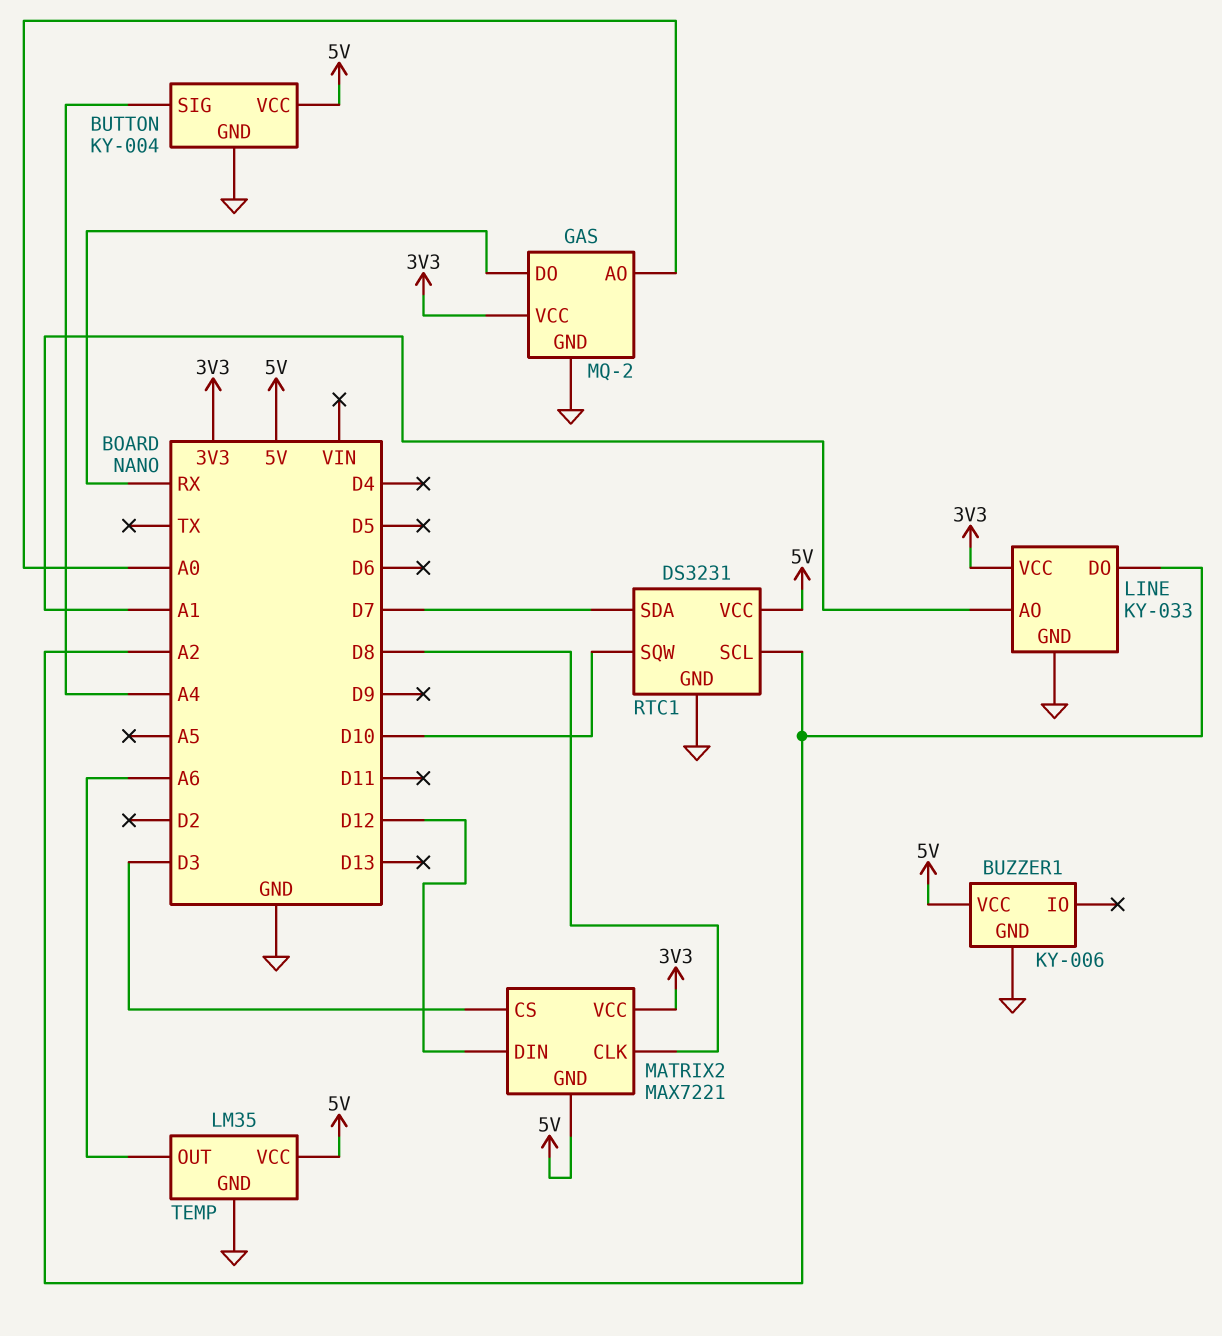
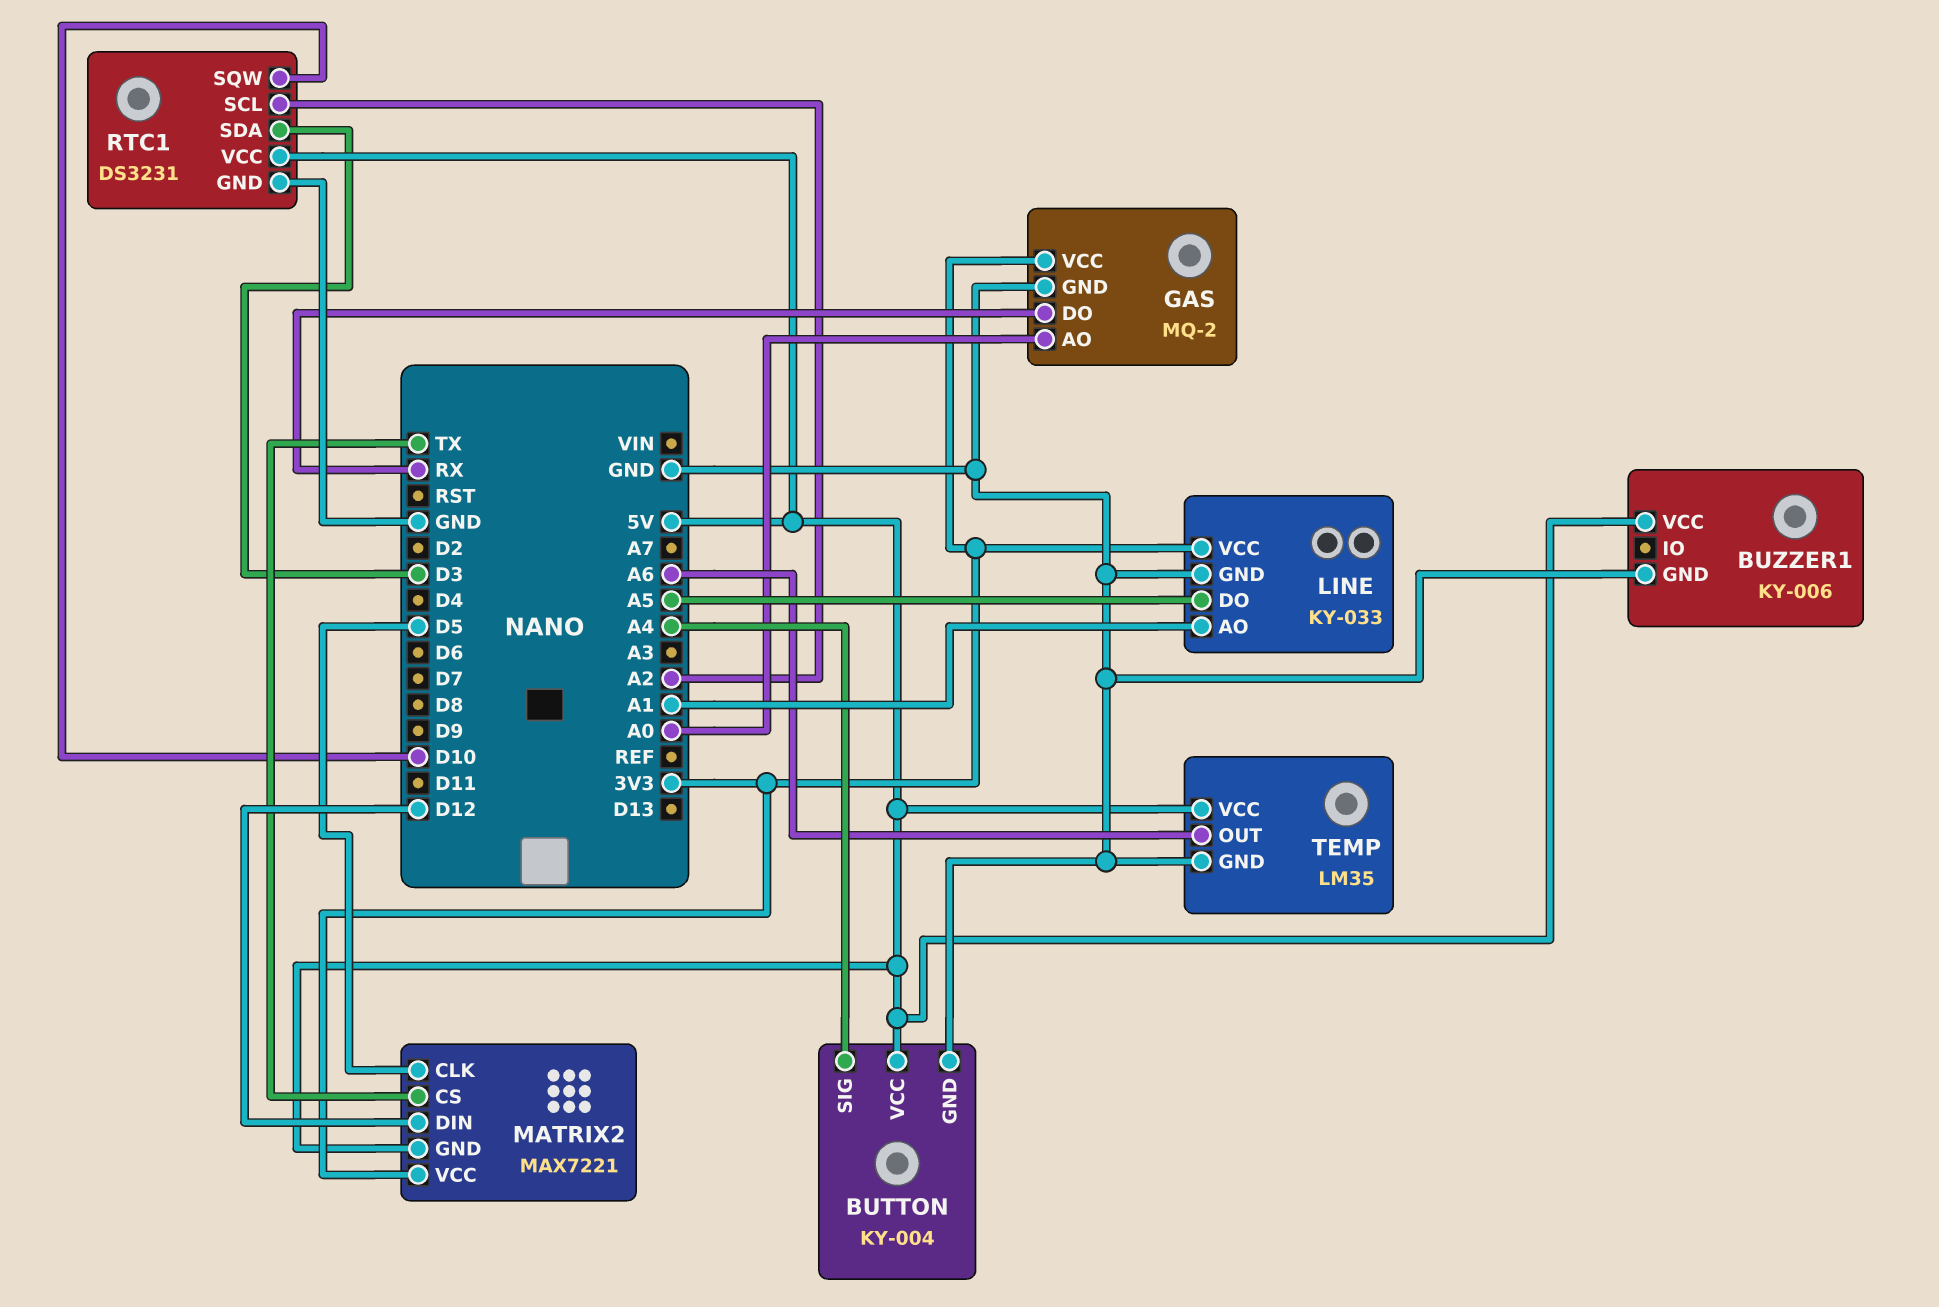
LINE pin DO: A2 -> A5
MATRIX2 pin CLK: D8 -> D5
MATRIX2 pin CS: D3 -> TX
RTC1 pin SDA: D7 -> D3

